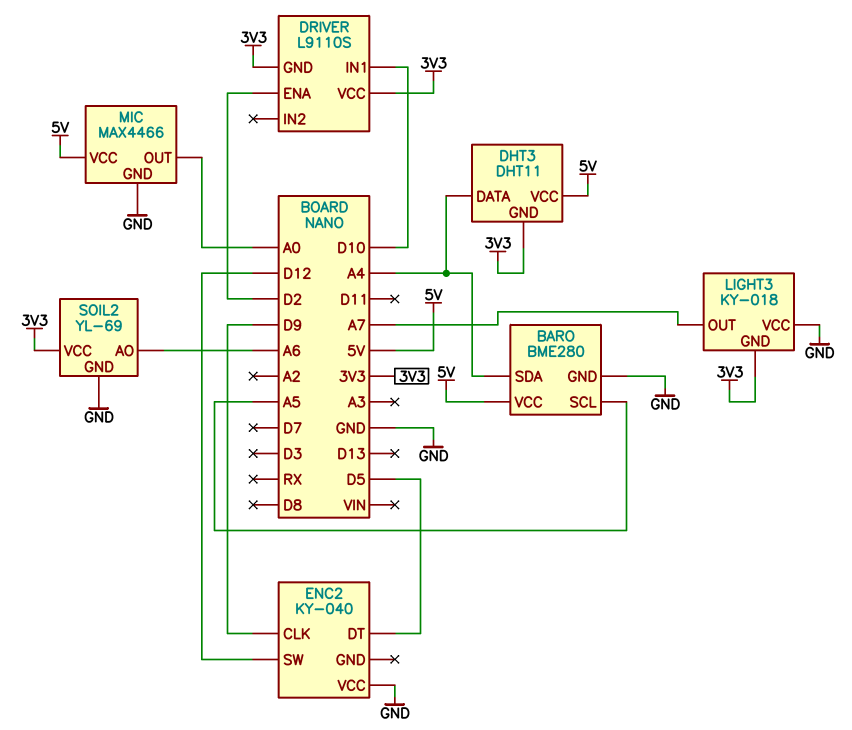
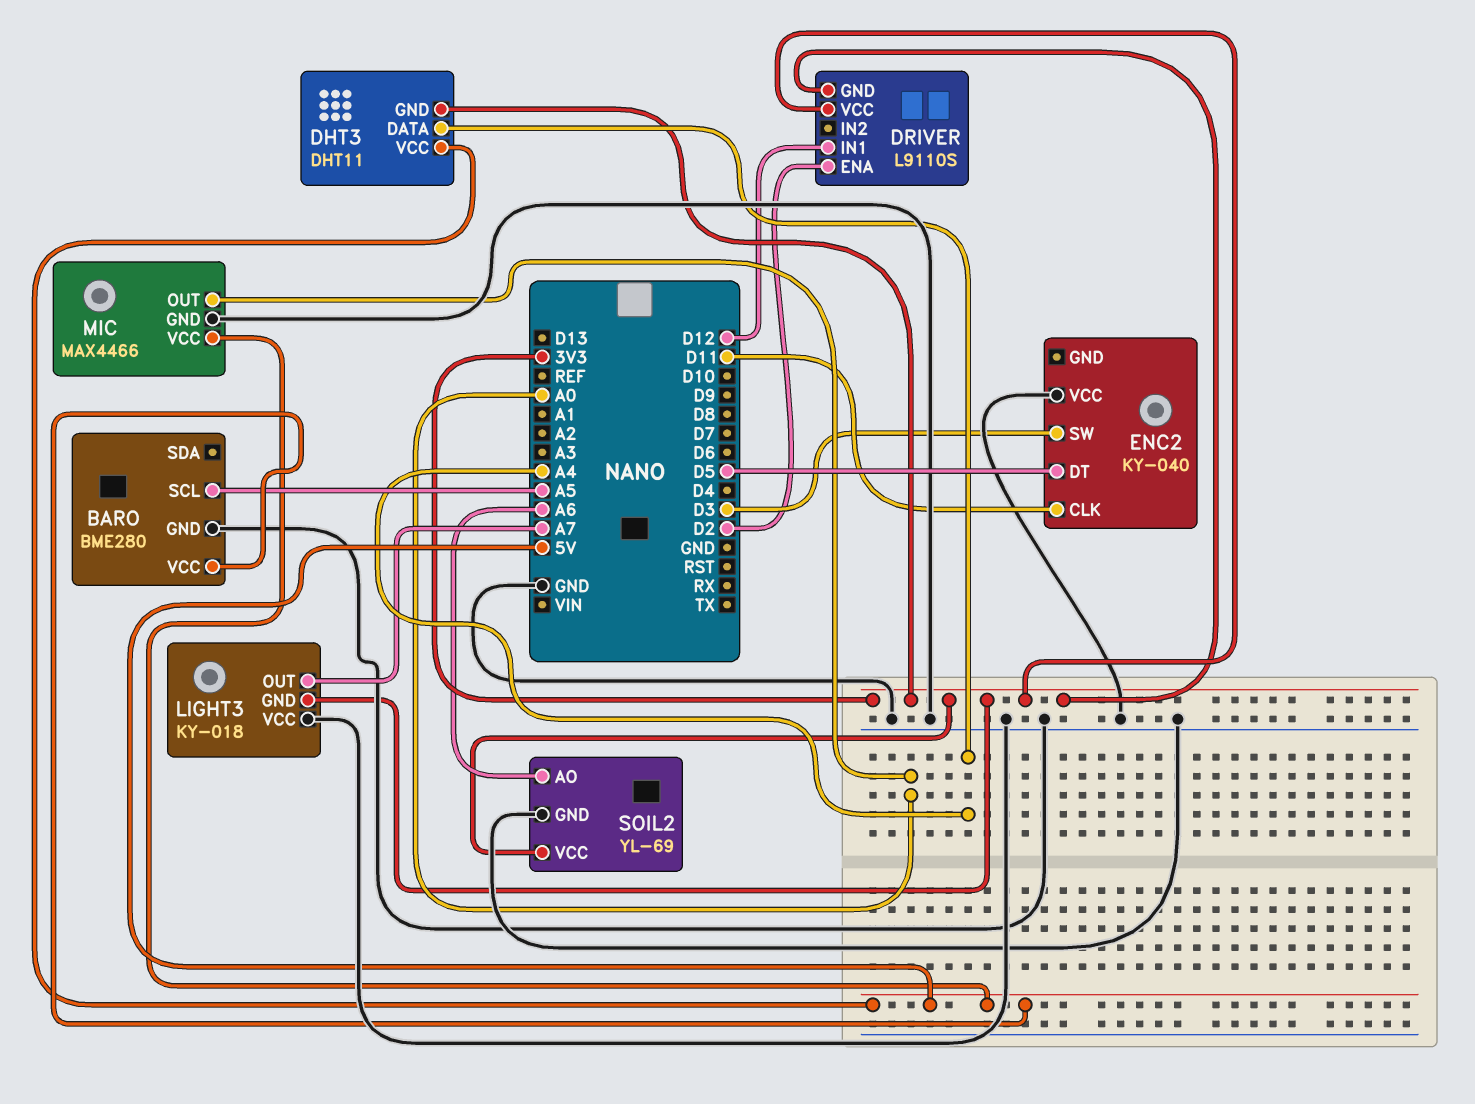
BARO pin SDA: A4 -> none
DRIVER pin IN1: D10 -> D12
ENC2 pin CLK: D9 -> D11
ENC2 pin SW: D12 -> D3

